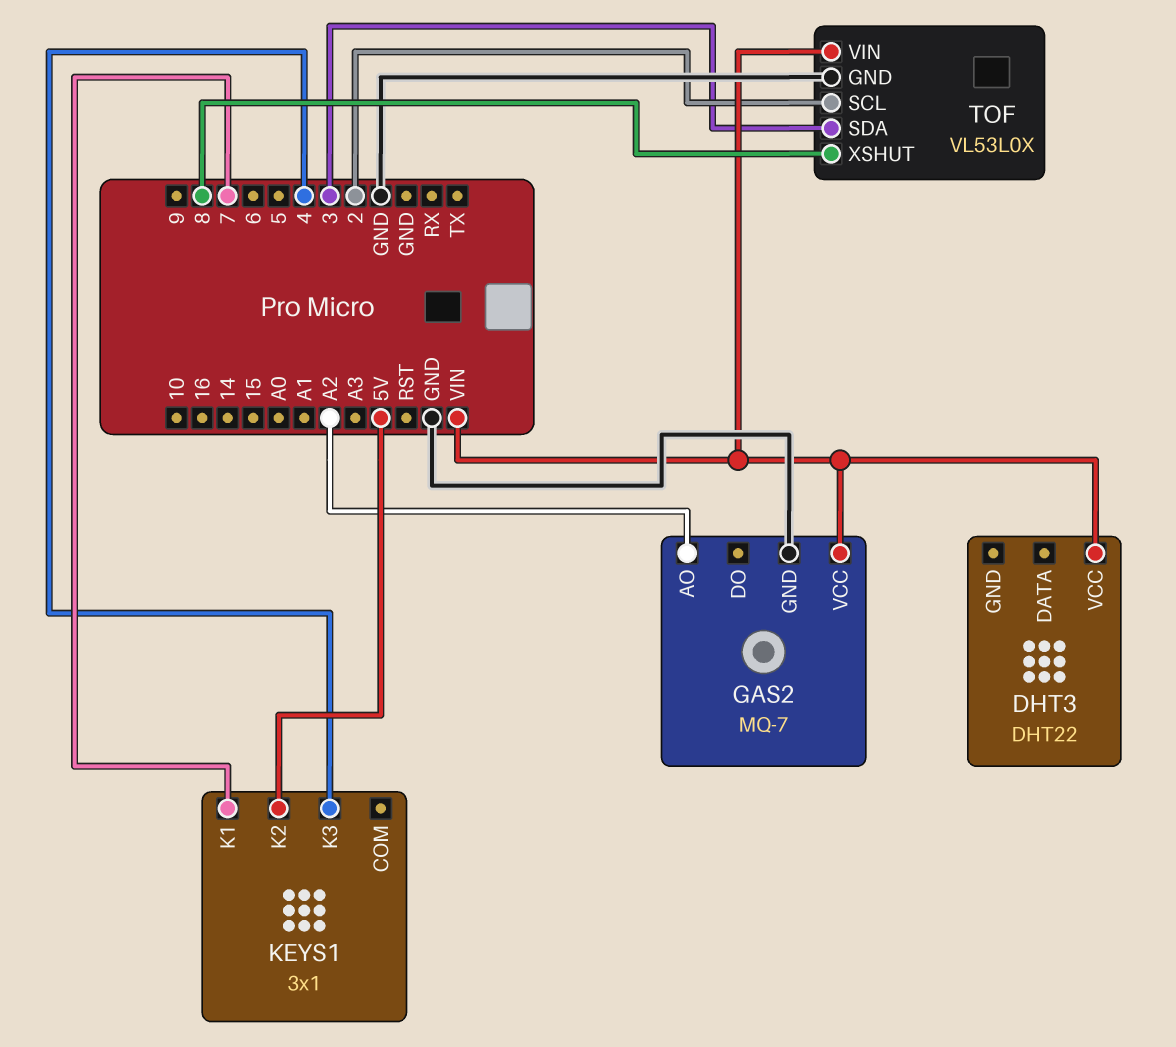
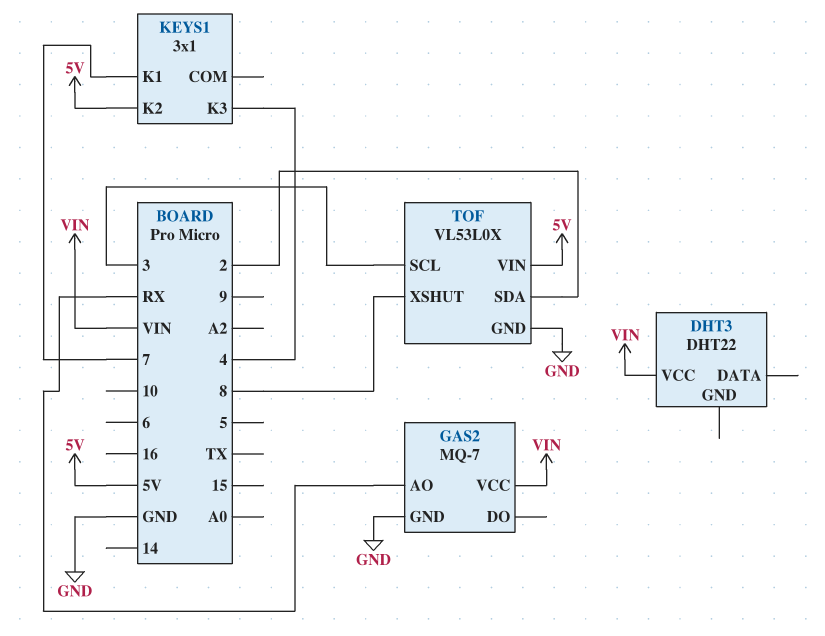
GAS2 pin AO: A2 -> RX
TOF pin SCL: 2 -> 3
TOF pin SDA: 3 -> 2
TOF pin VIN: VIN -> 5V

